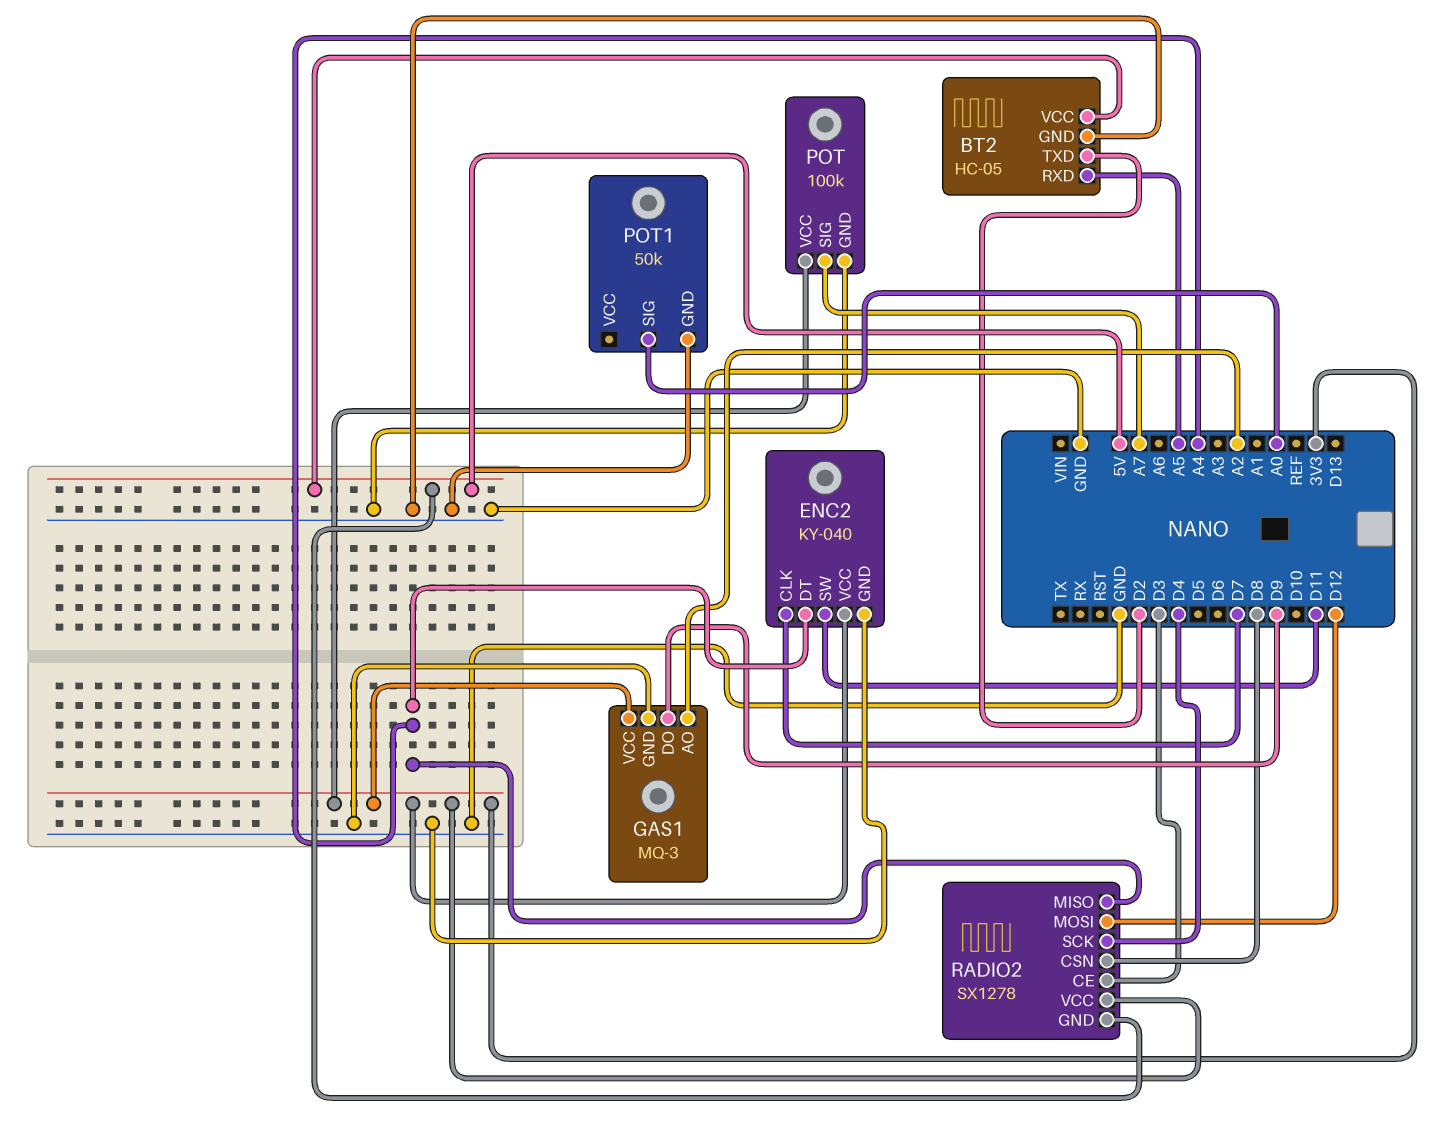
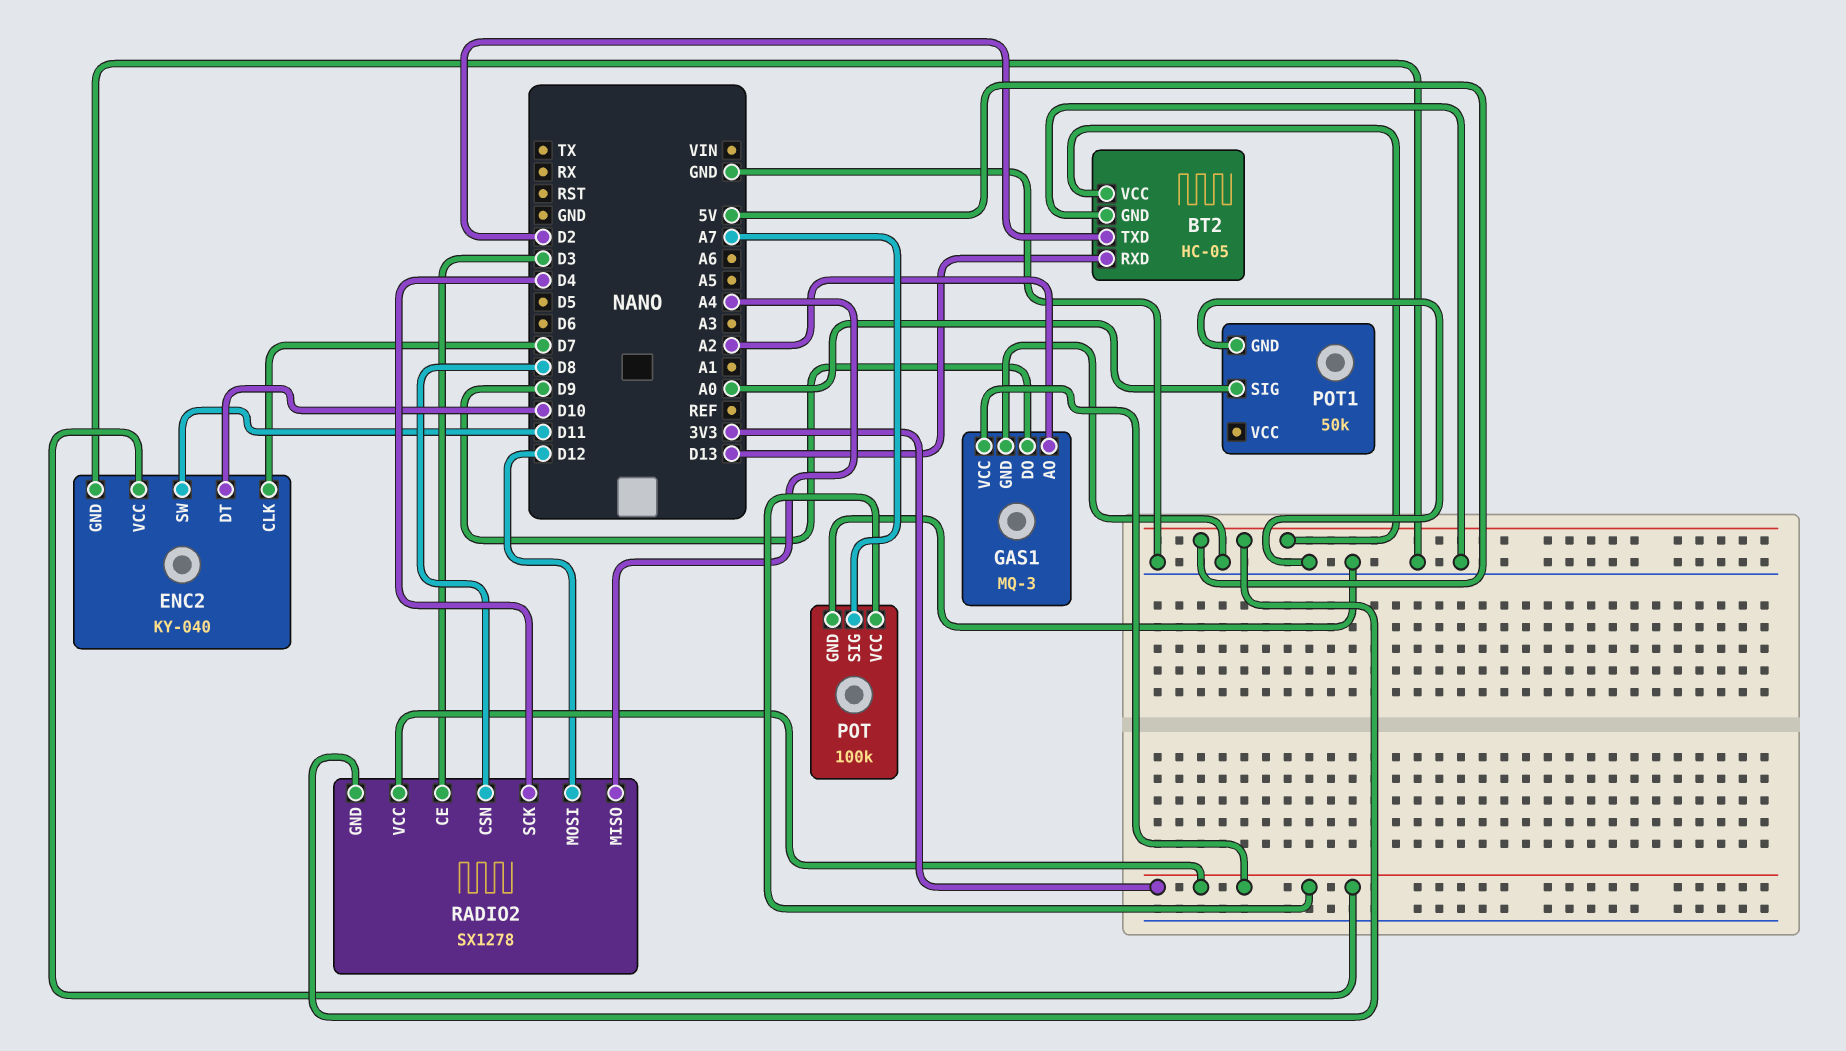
BT2 pin RXD: A5 -> D13
ENC2 pin DT: A4 -> D10

